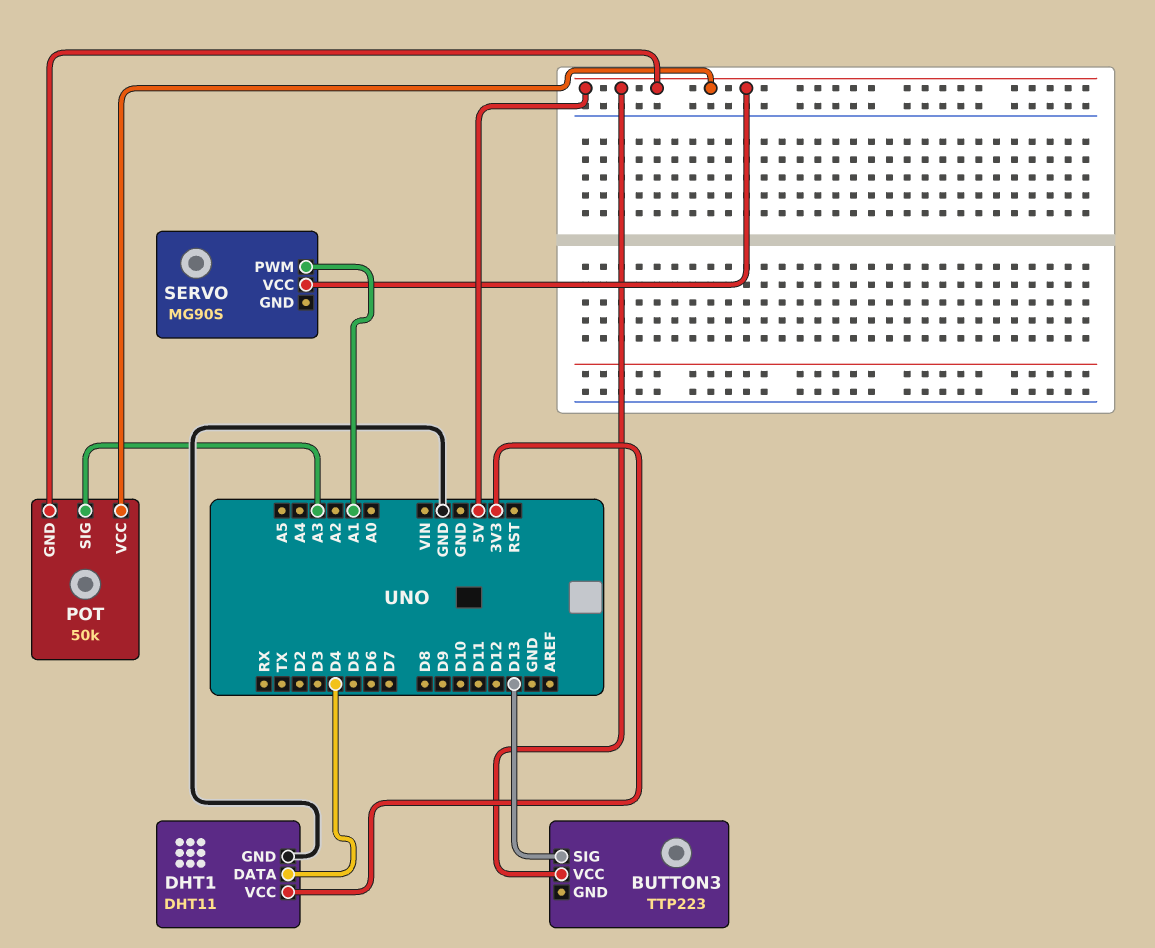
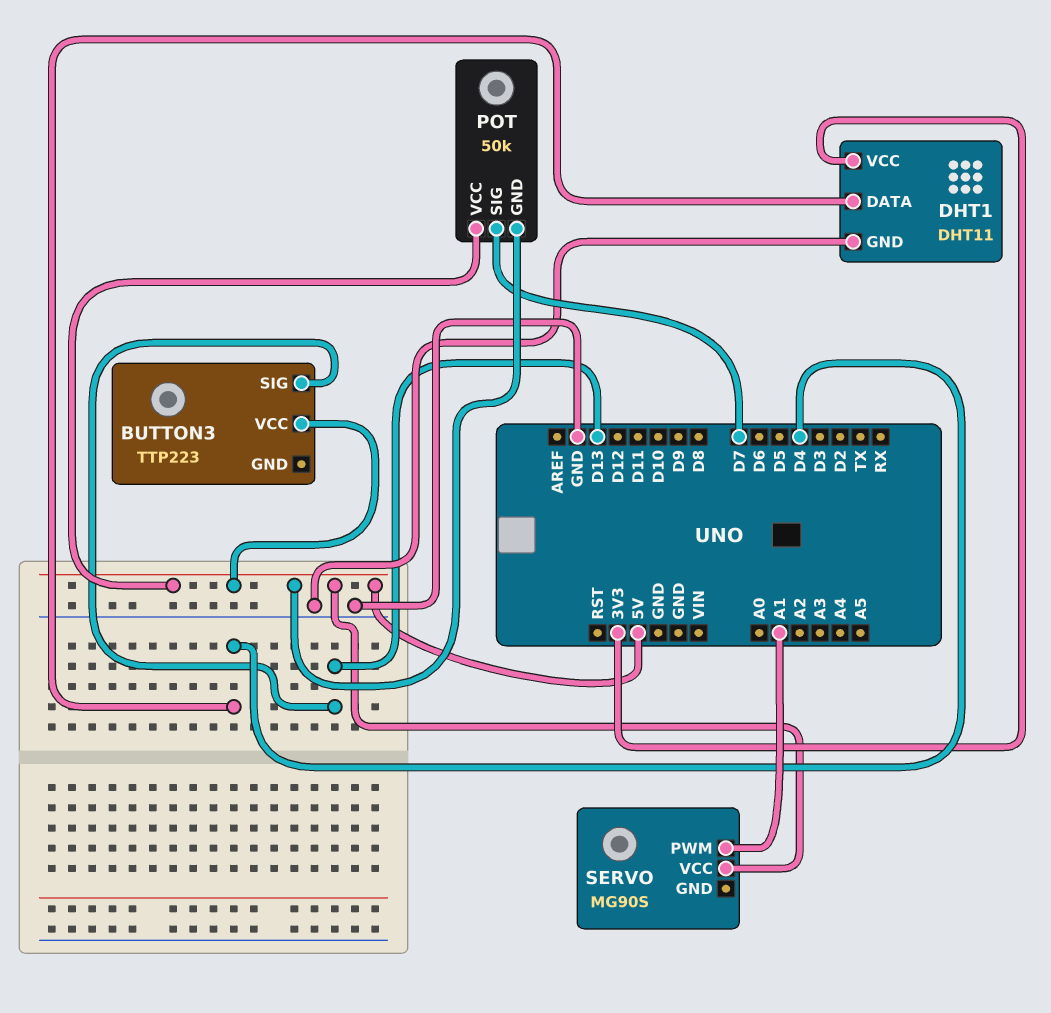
POT pin SIG: A3 -> D7

